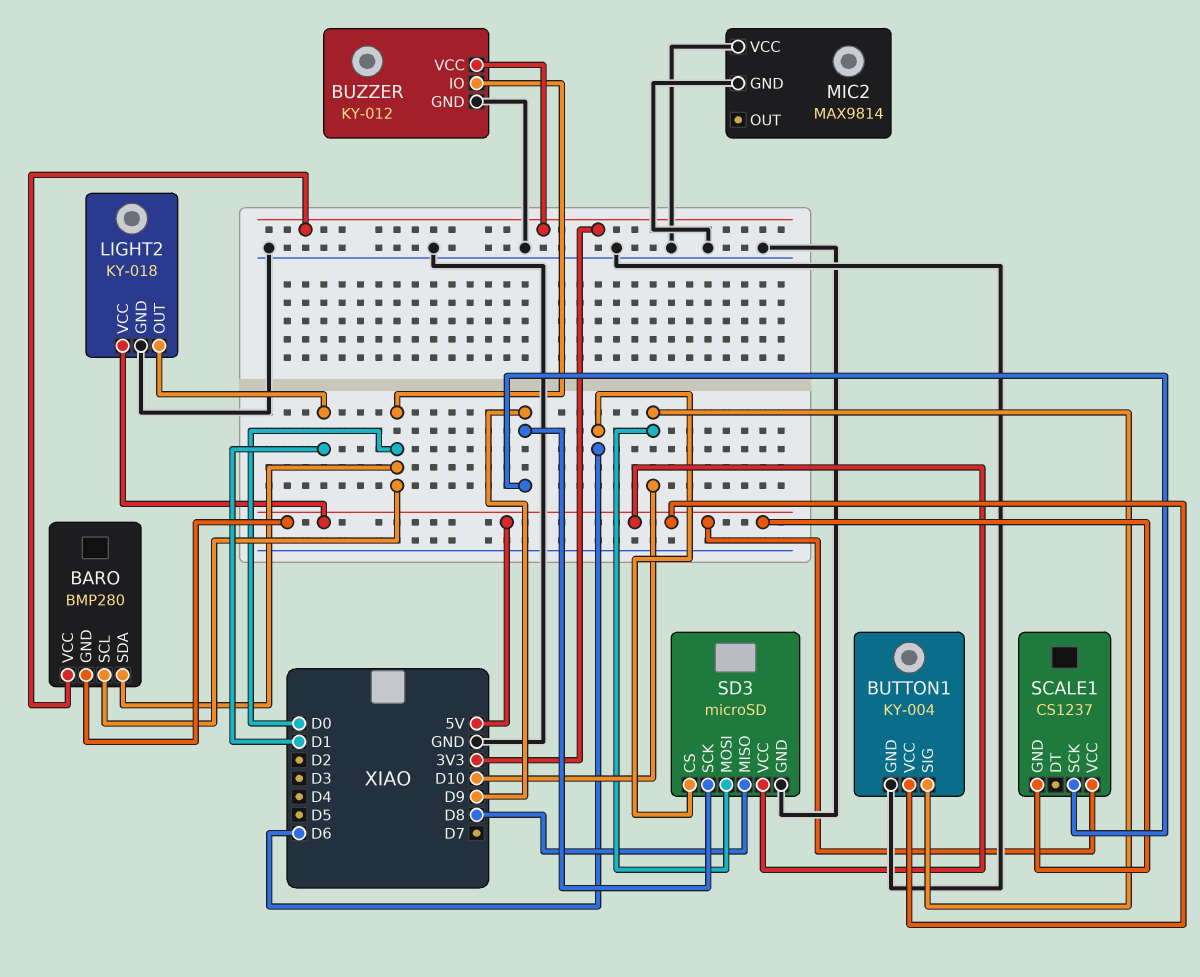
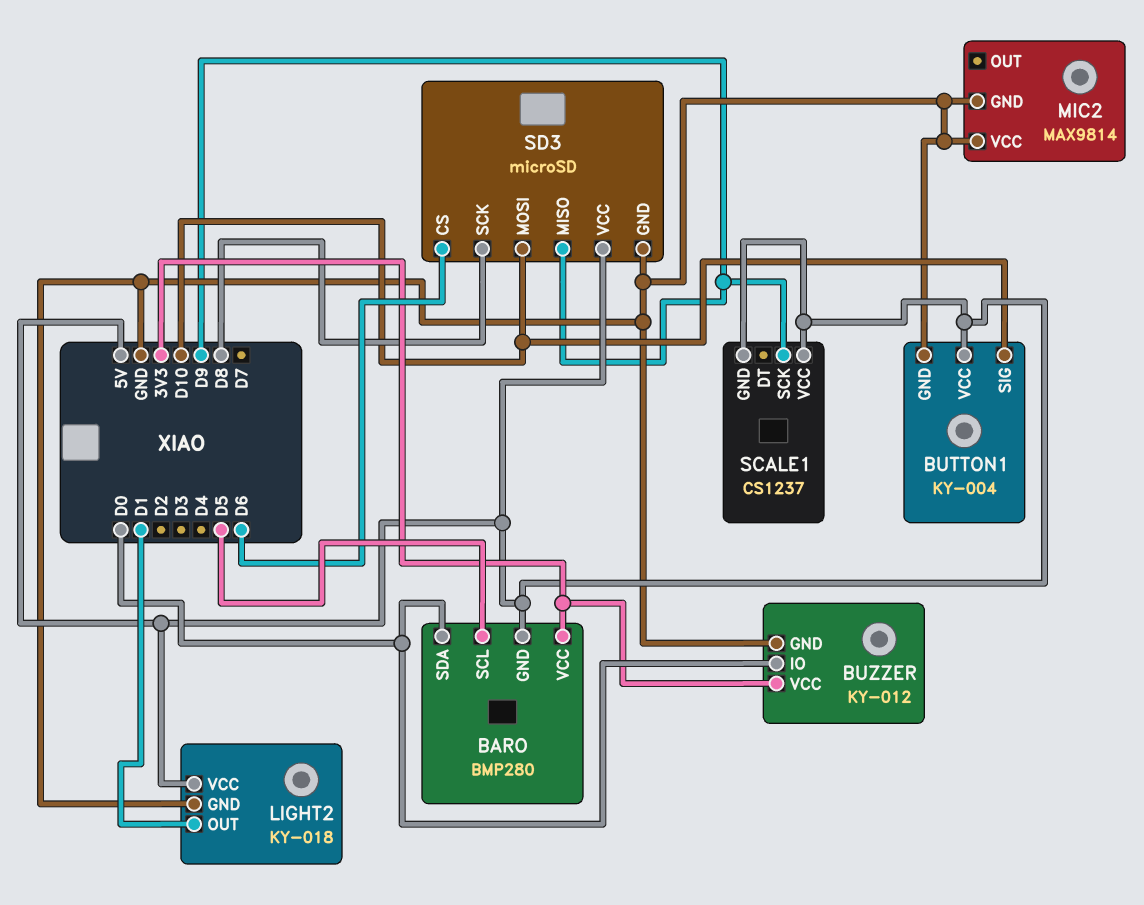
BARO pin SCL: D0 -> D5
SD3 pin MISO: D8 -> D9
SD3 pin SCK: D9 -> D8

